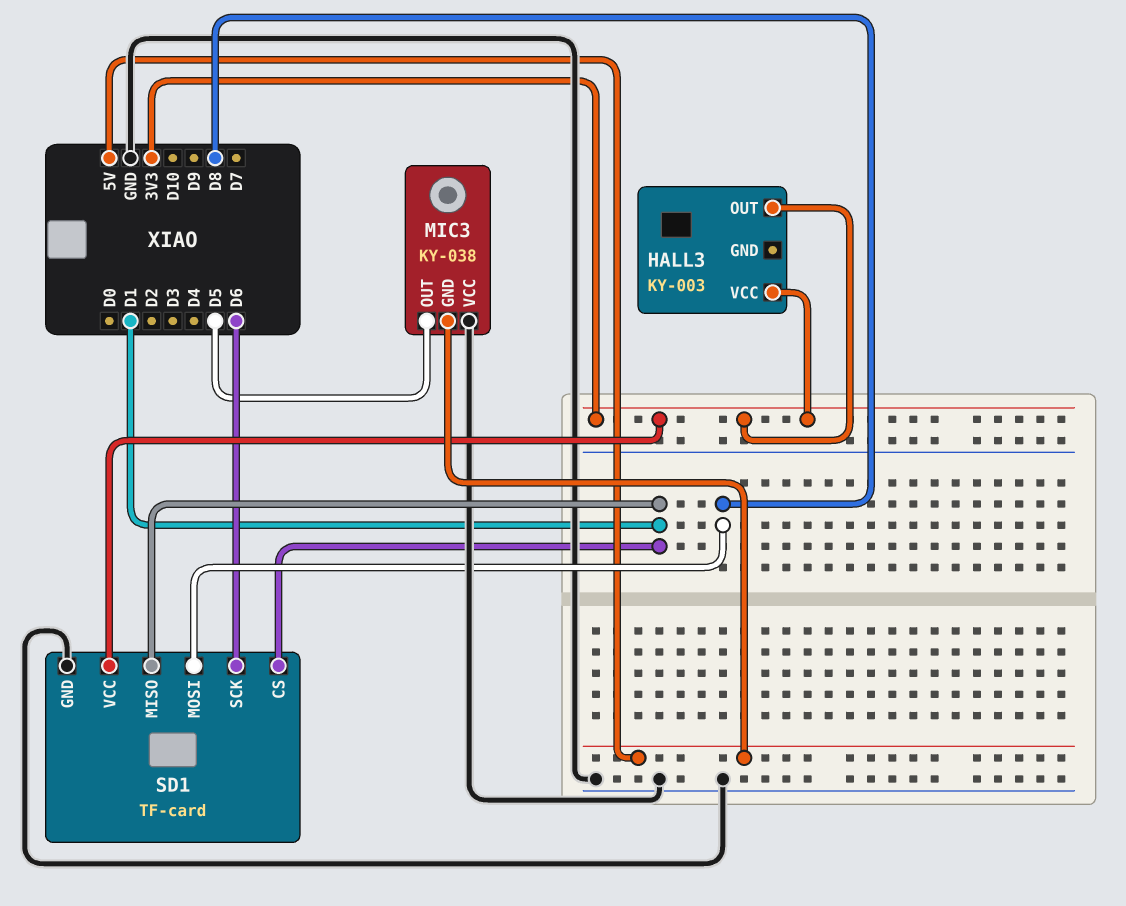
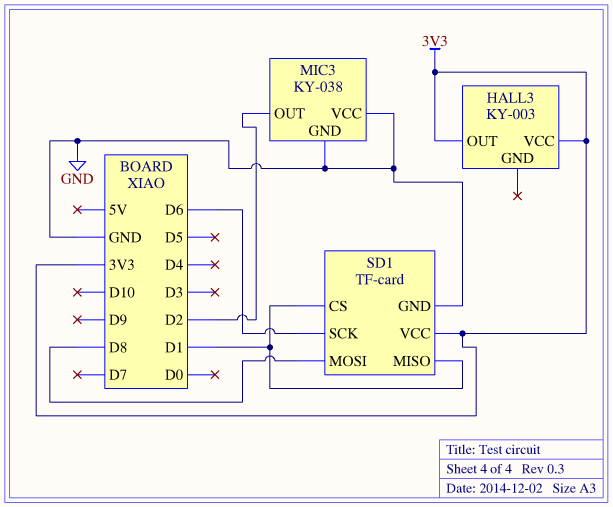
MIC3 pin GND: 5V -> GND
MIC3 pin OUT: D5 -> D2

